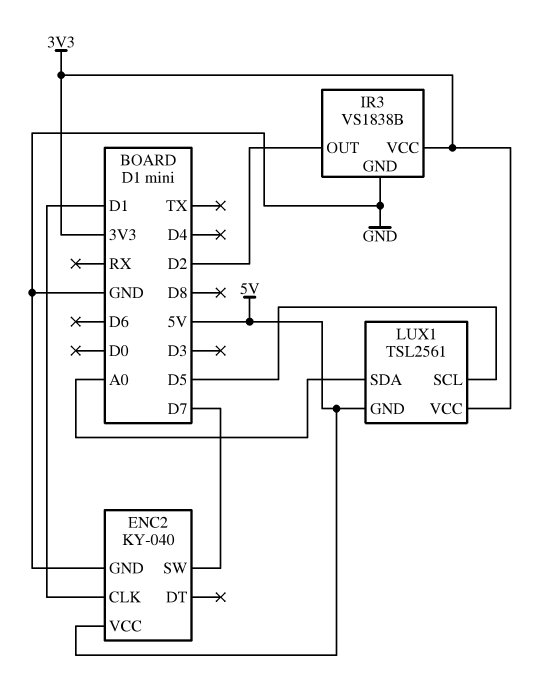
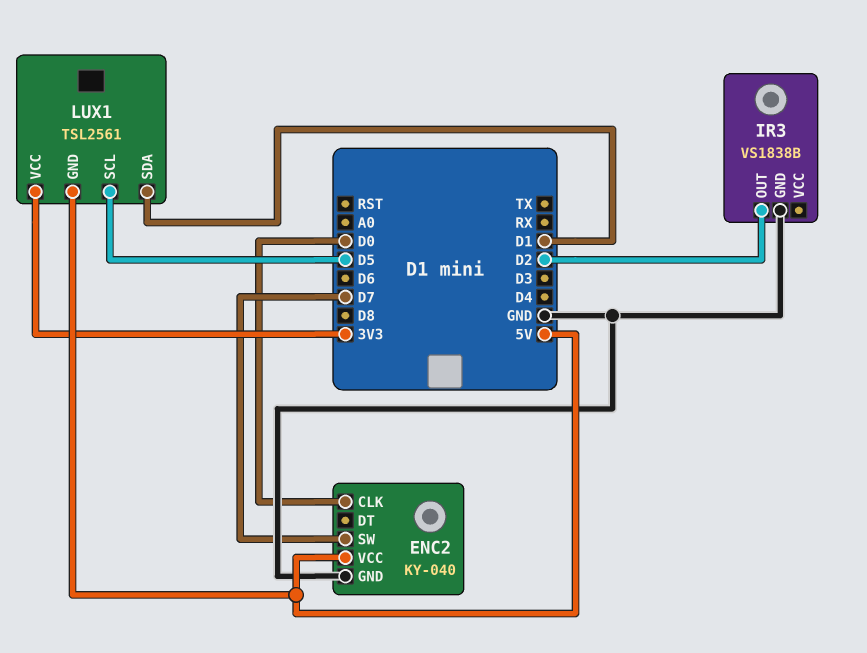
ENC2 pin CLK: D1 -> D0
IR3 pin VCC: 3V3 -> none
LUX1 pin SDA: A0 -> D1

